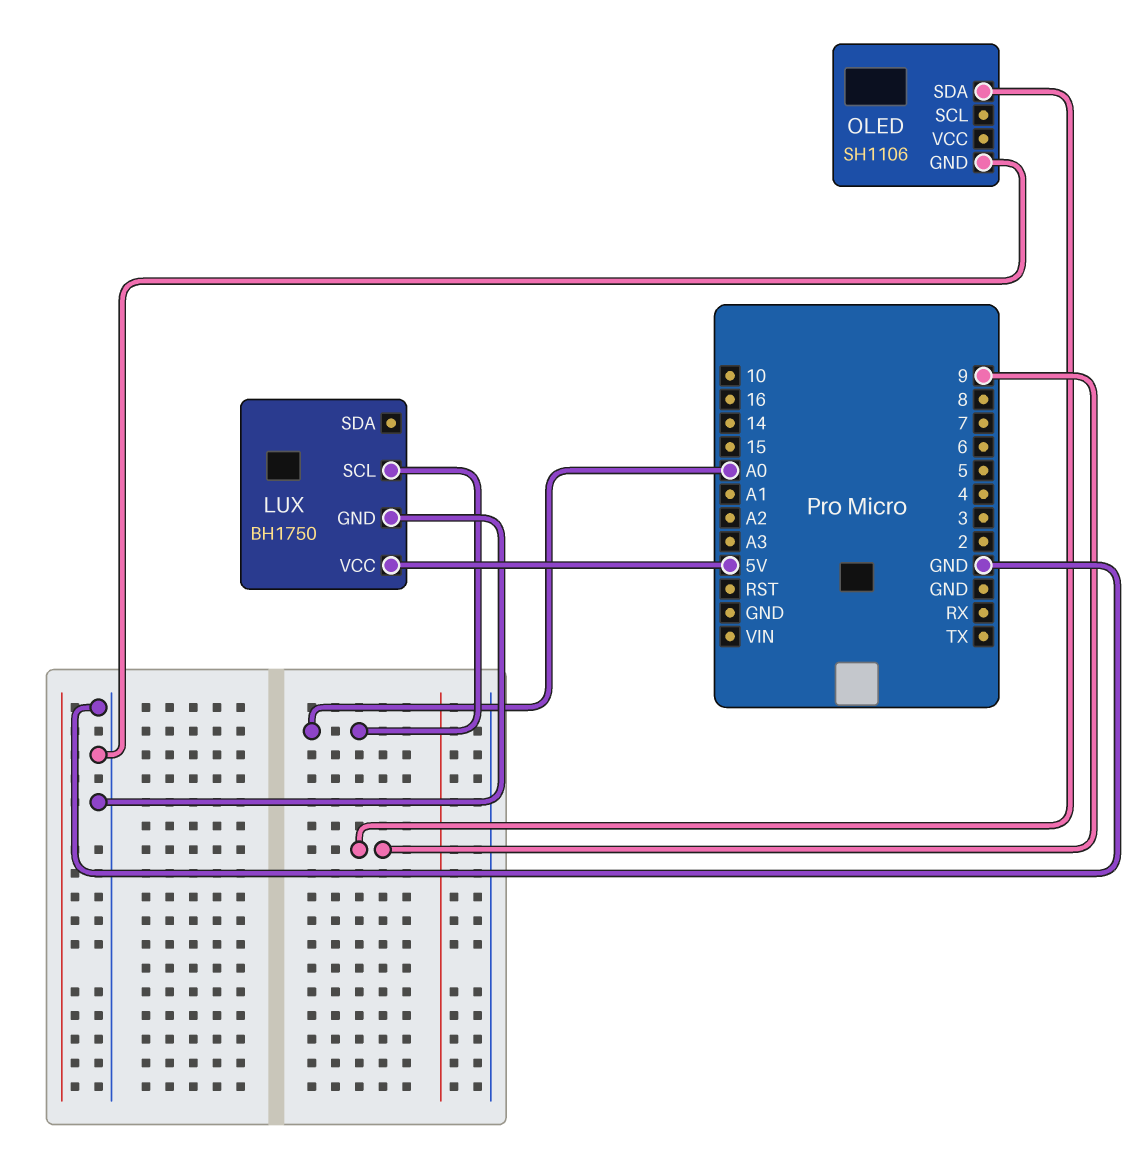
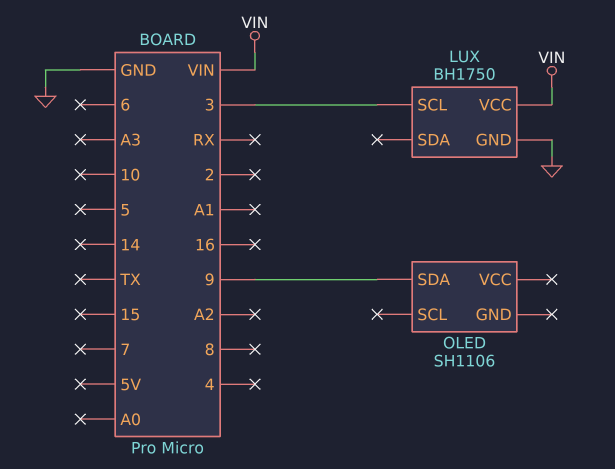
LUX pin SCL: A0 -> 3
LUX pin VCC: 5V -> VIN
OLED pin GND: GND -> none

